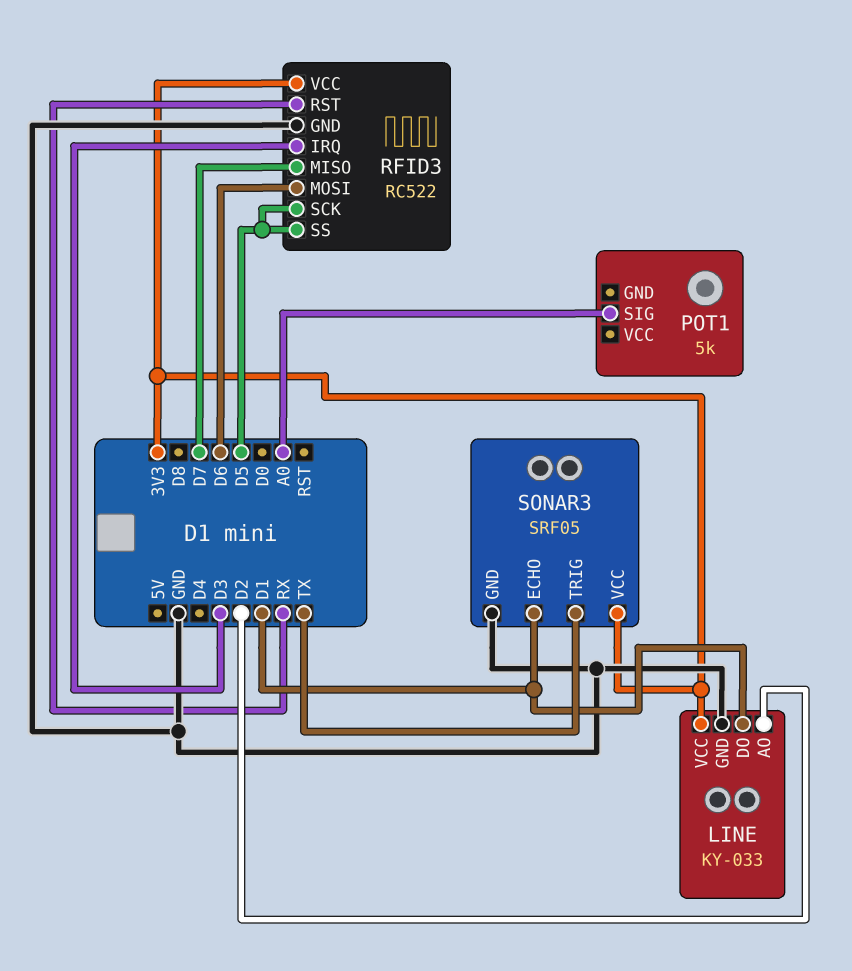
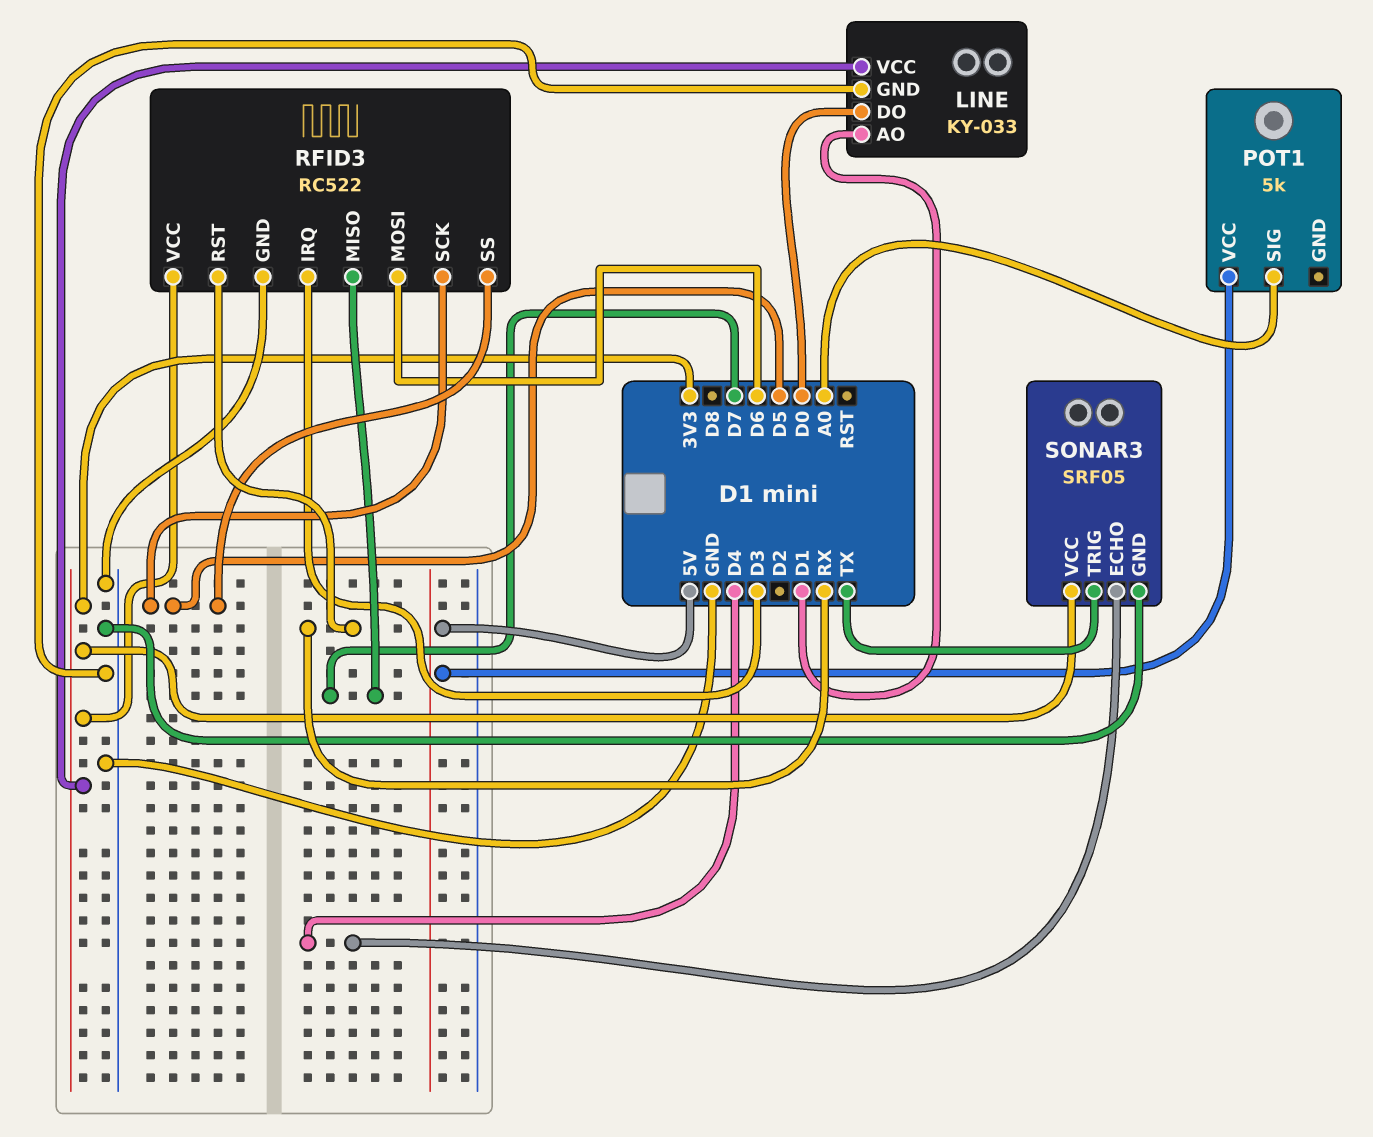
LINE pin AO: D2 -> D1
LINE pin DO: D1 -> D0
POT1 pin VCC: none -> 5V
SONAR3 pin ECHO: D1 -> D4

